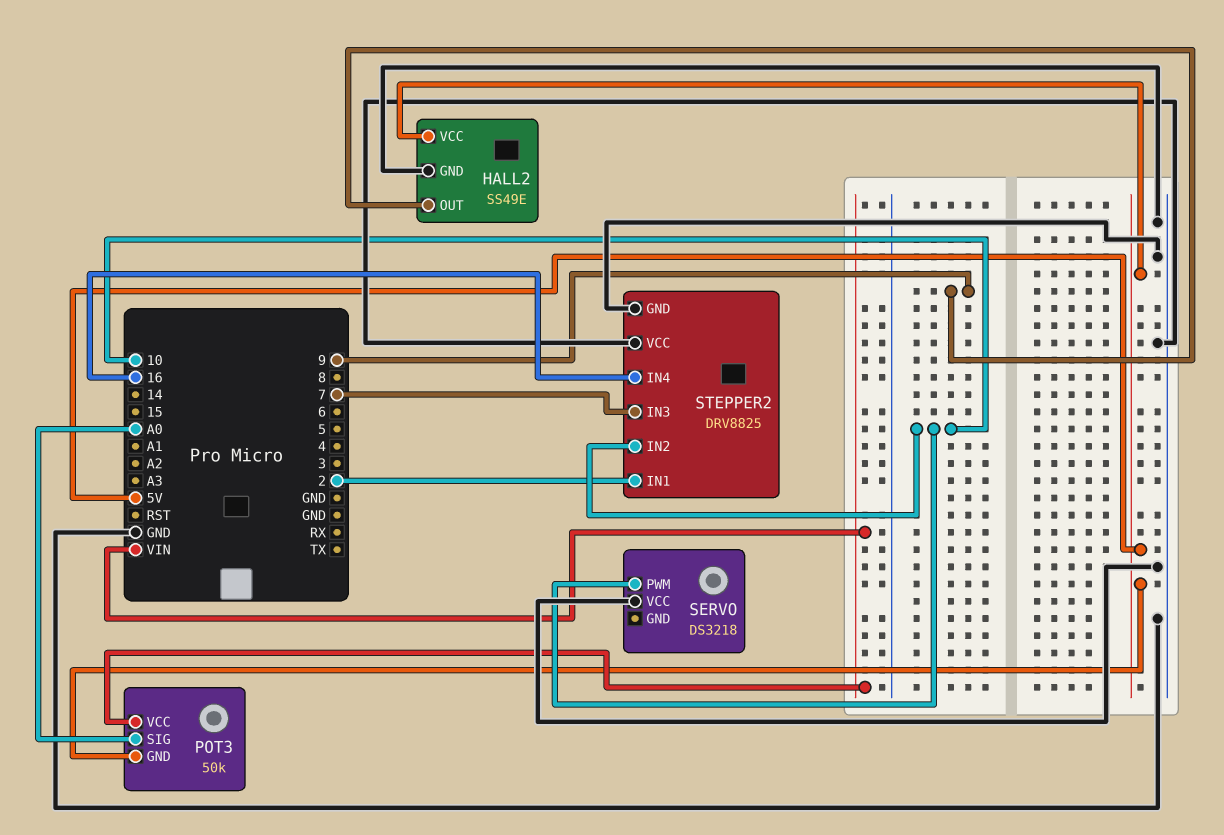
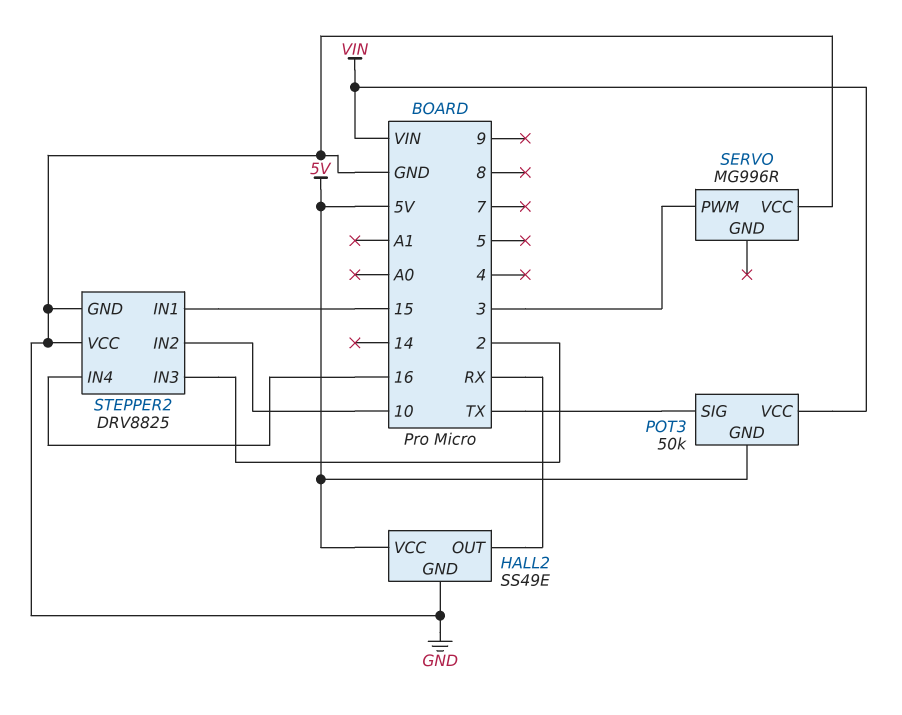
HALL2 pin OUT: 9 -> RX
POT3 pin SIG: A0 -> TX
SERVO: DS3218 -> MG996R
SERVO pin PWM: 10 -> 3
STEPPER2 pin IN1: 2 -> 15
STEPPER2 pin IN3: 7 -> 2

